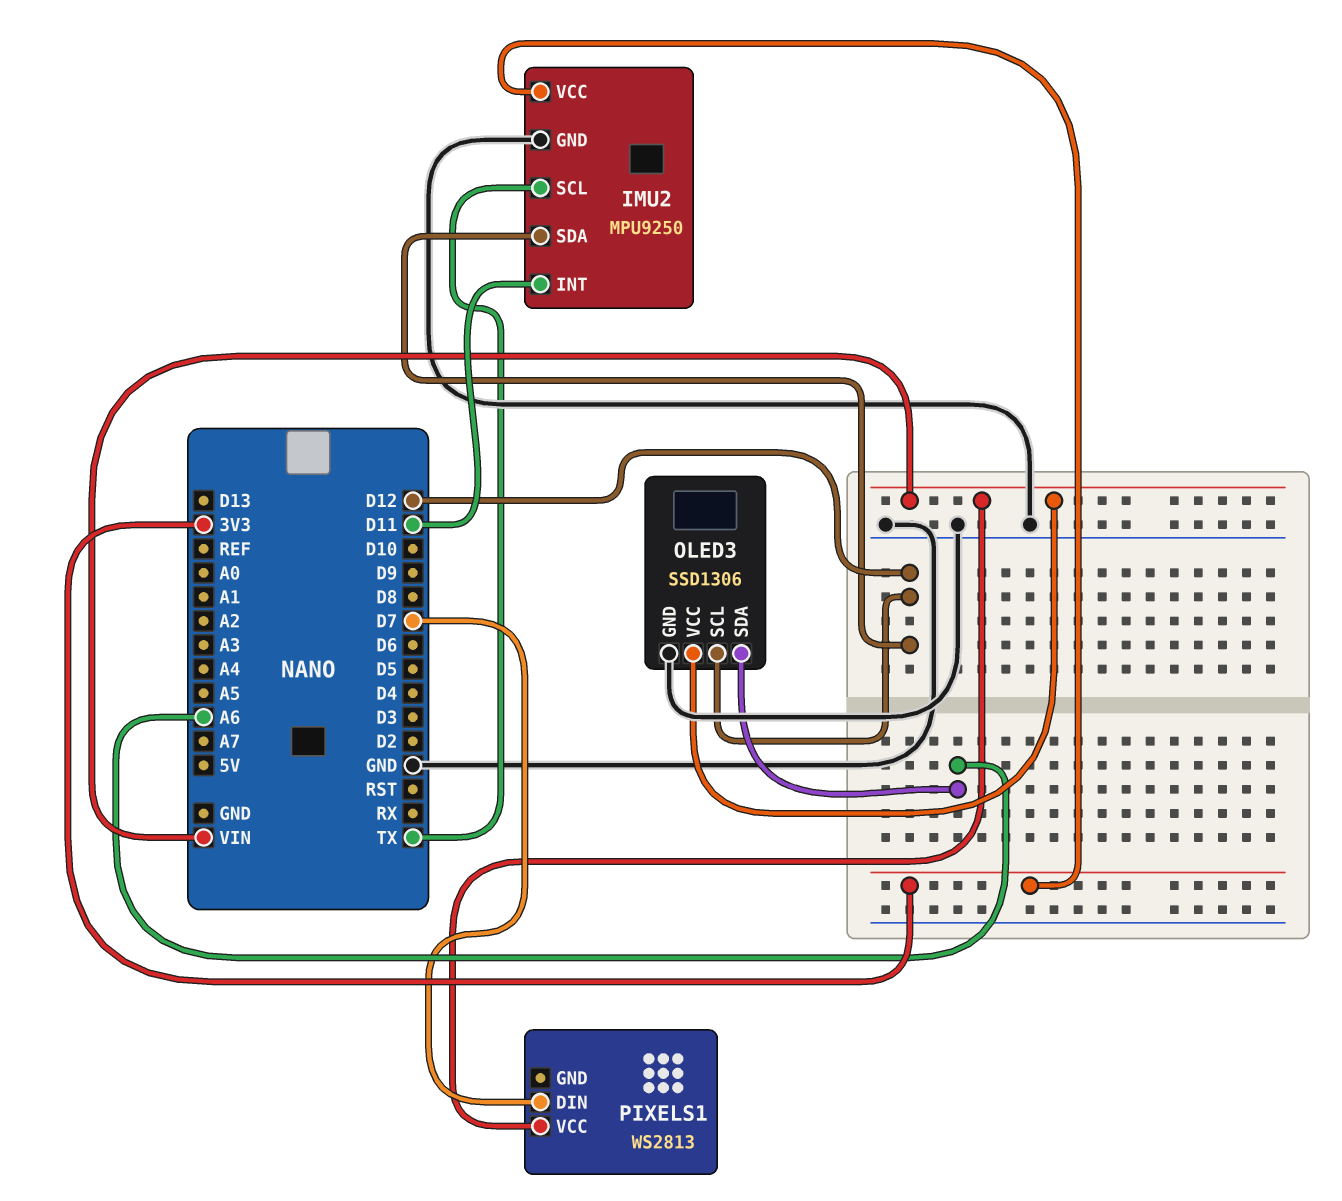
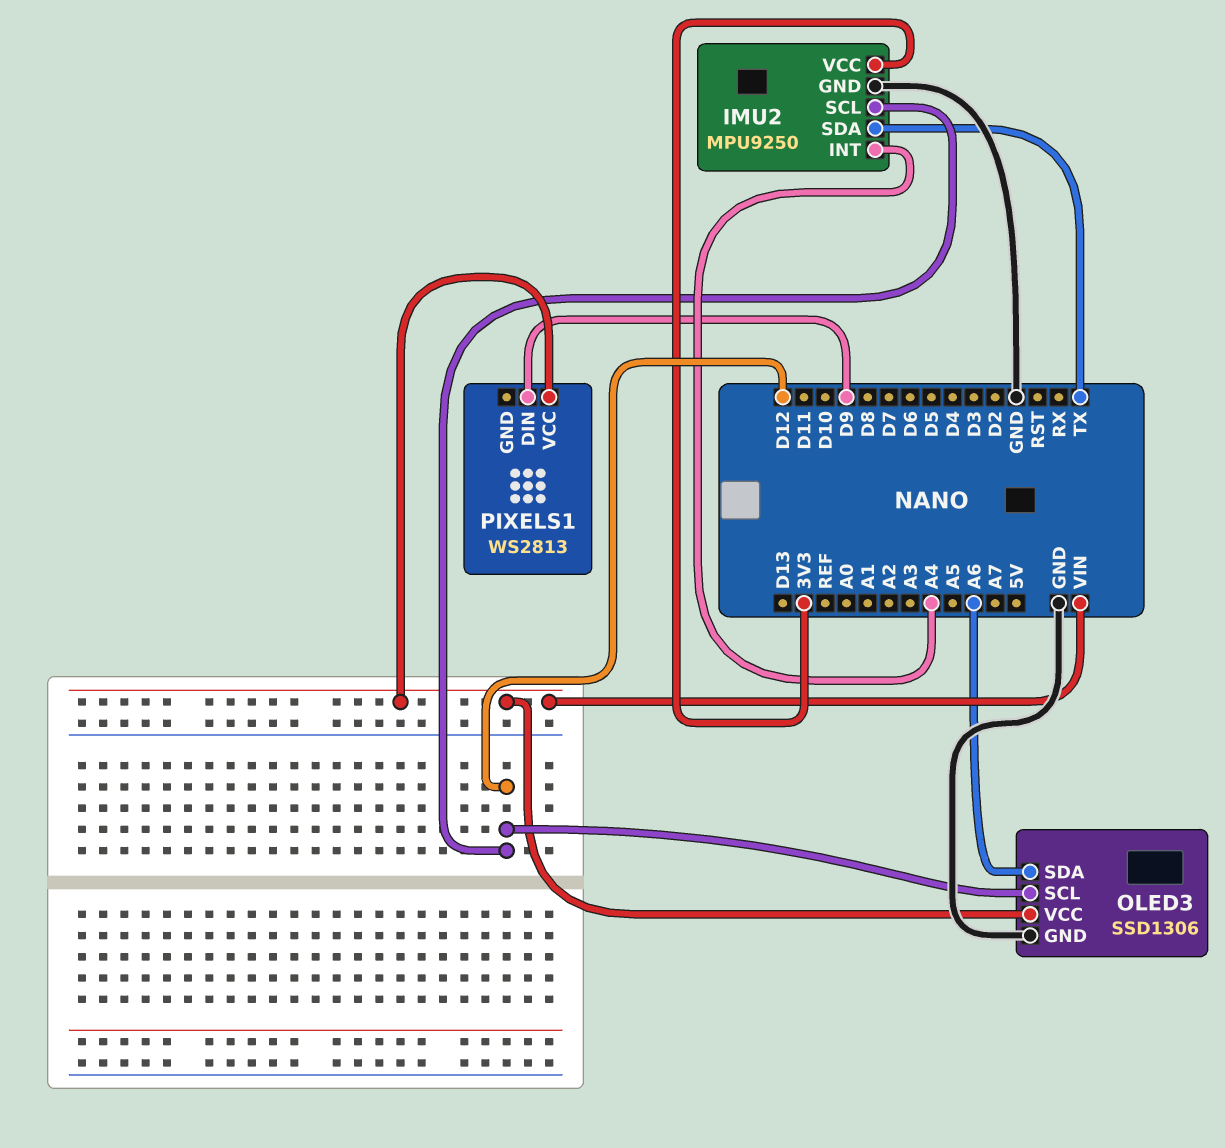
IMU2 pin INT: D11 -> A4
IMU2 pin SCL: TX -> D12
IMU2 pin SDA: D12 -> TX
PIXELS1 pin DIN: D7 -> D9

